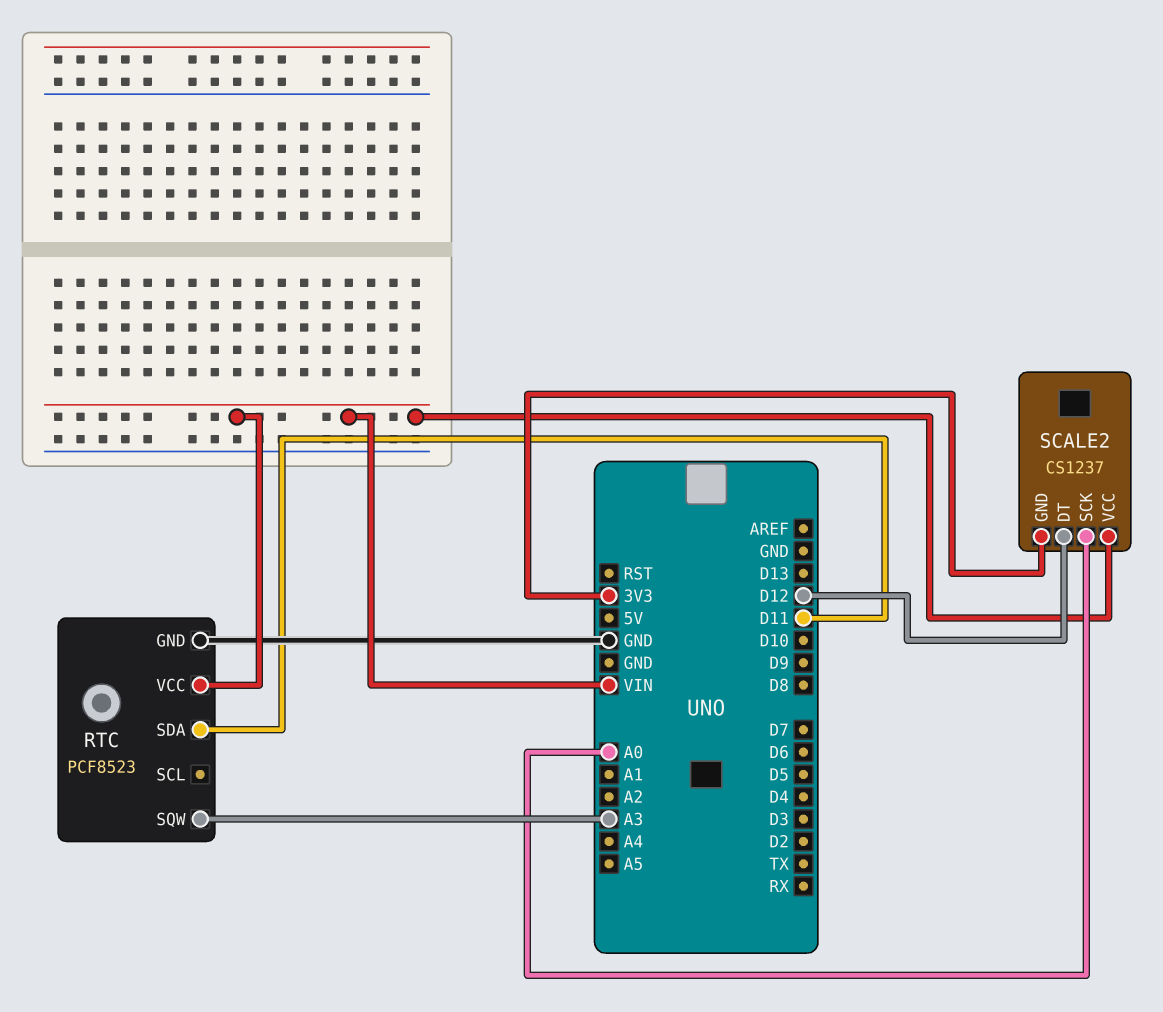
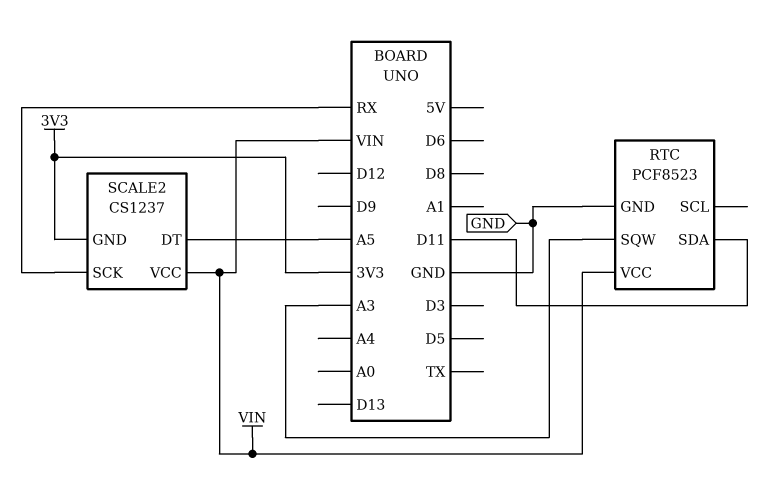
SCALE2 pin DT: D12 -> A5
SCALE2 pin SCK: A0 -> RX

